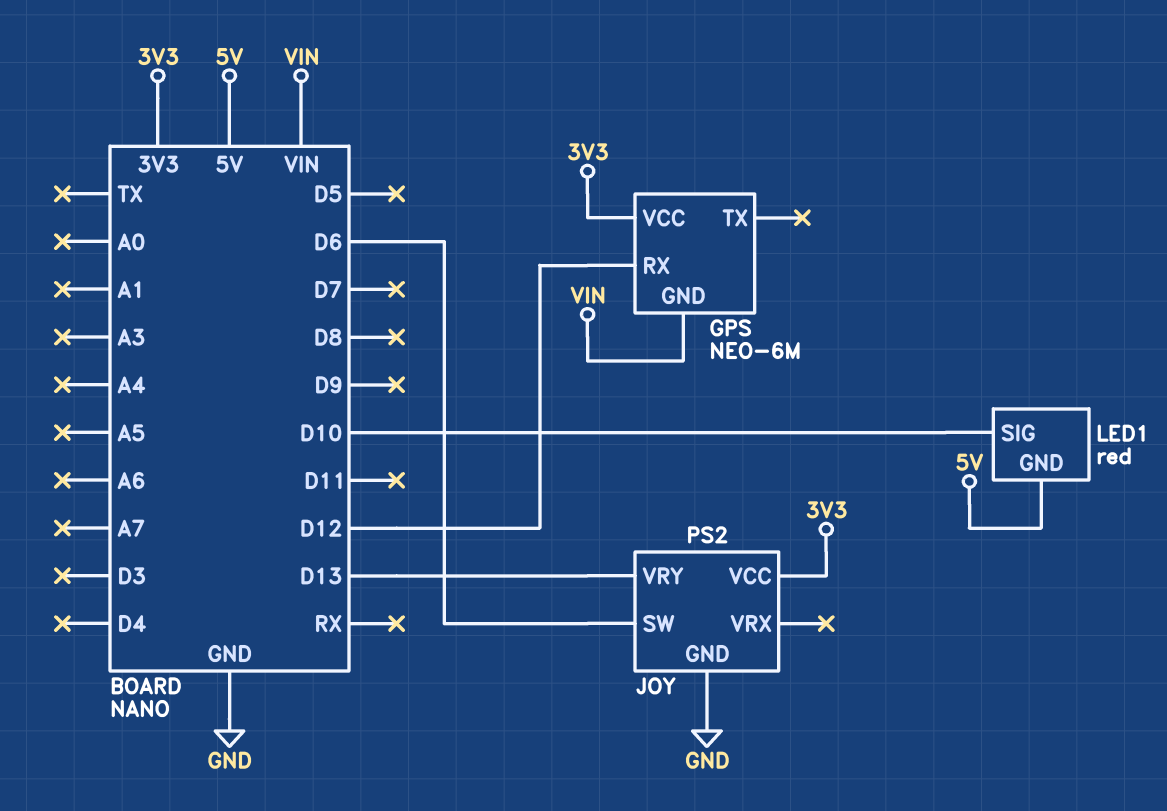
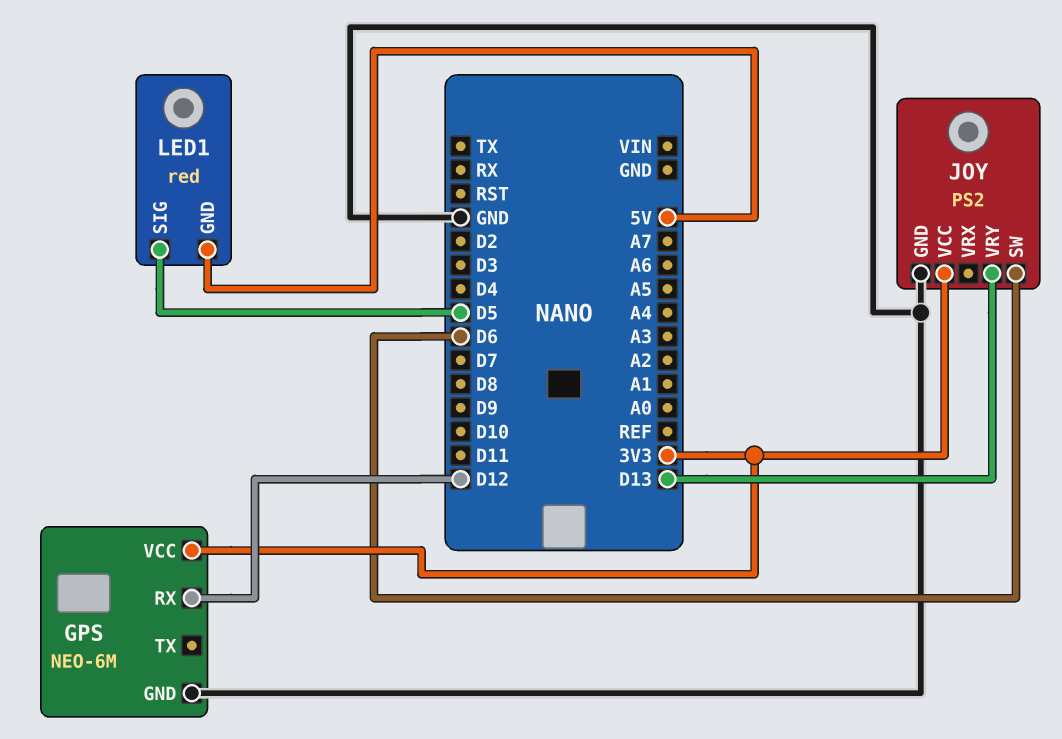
GPS pin GND: VIN -> GND
LED1 pin SIG: D10 -> D5

